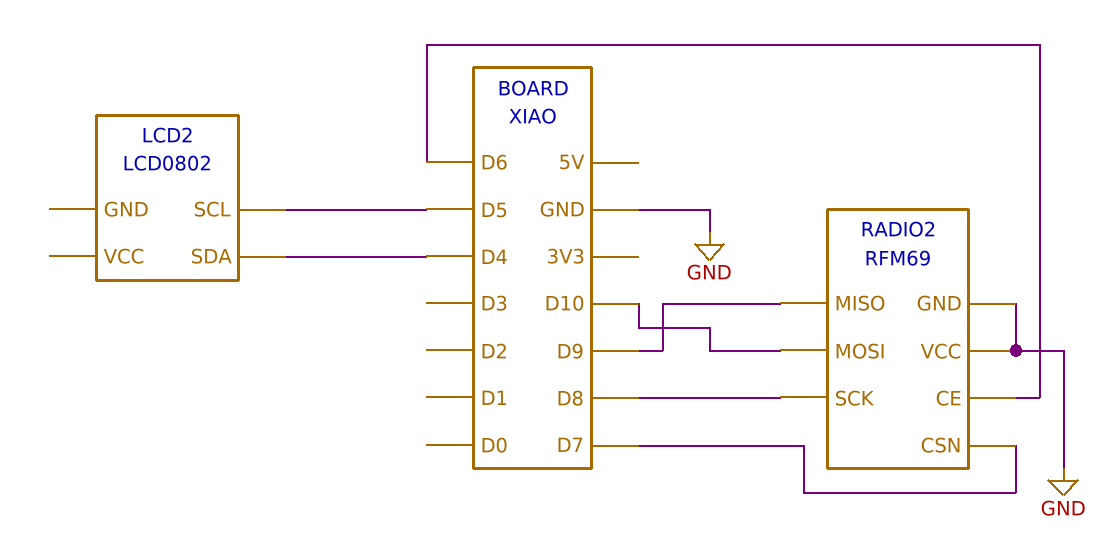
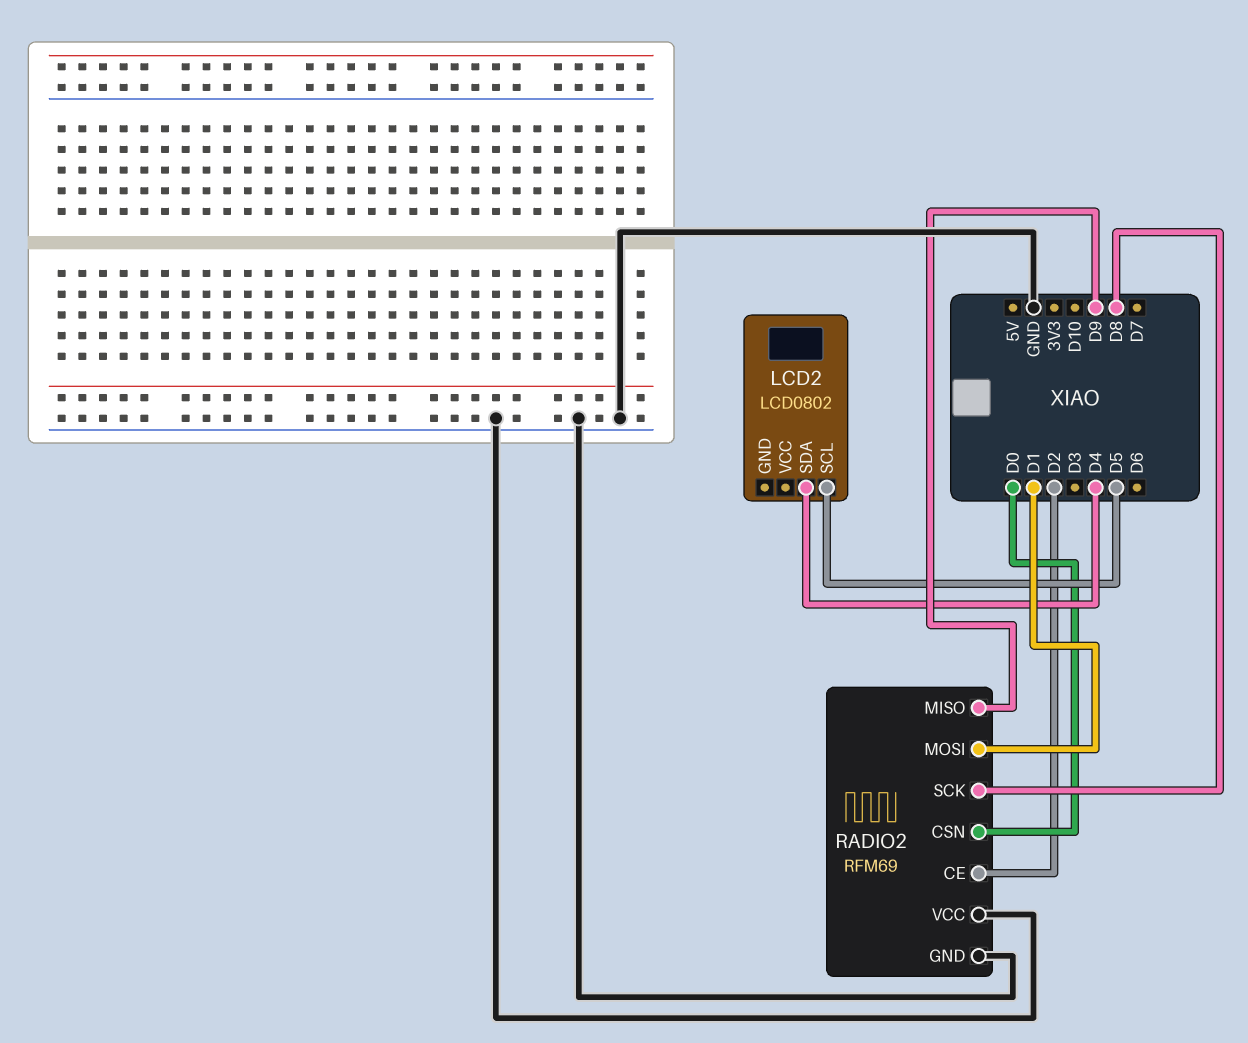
RADIO2 pin CE: D6 -> D2
RADIO2 pin CSN: D7 -> D0
RADIO2 pin MOSI: D10 -> D1

